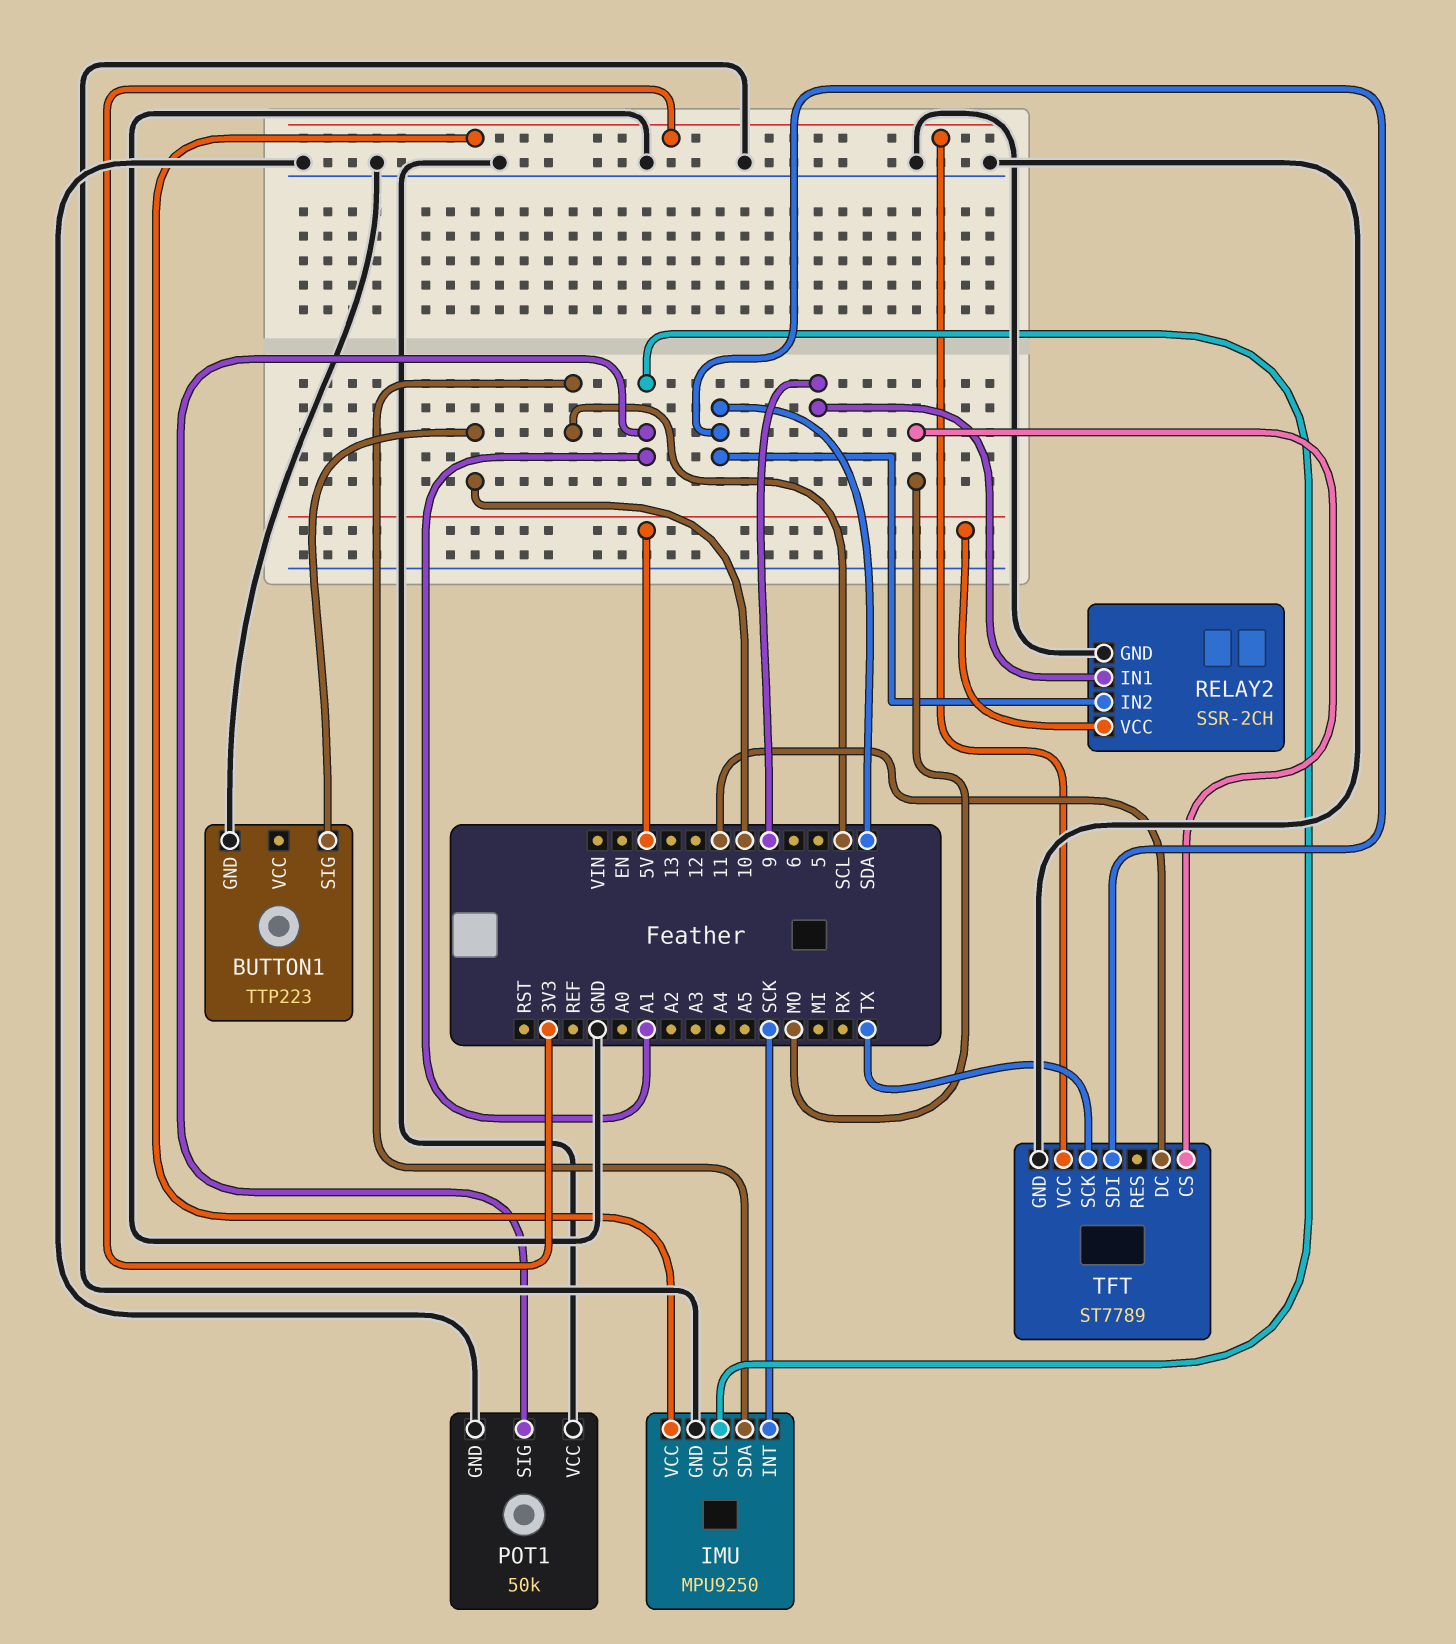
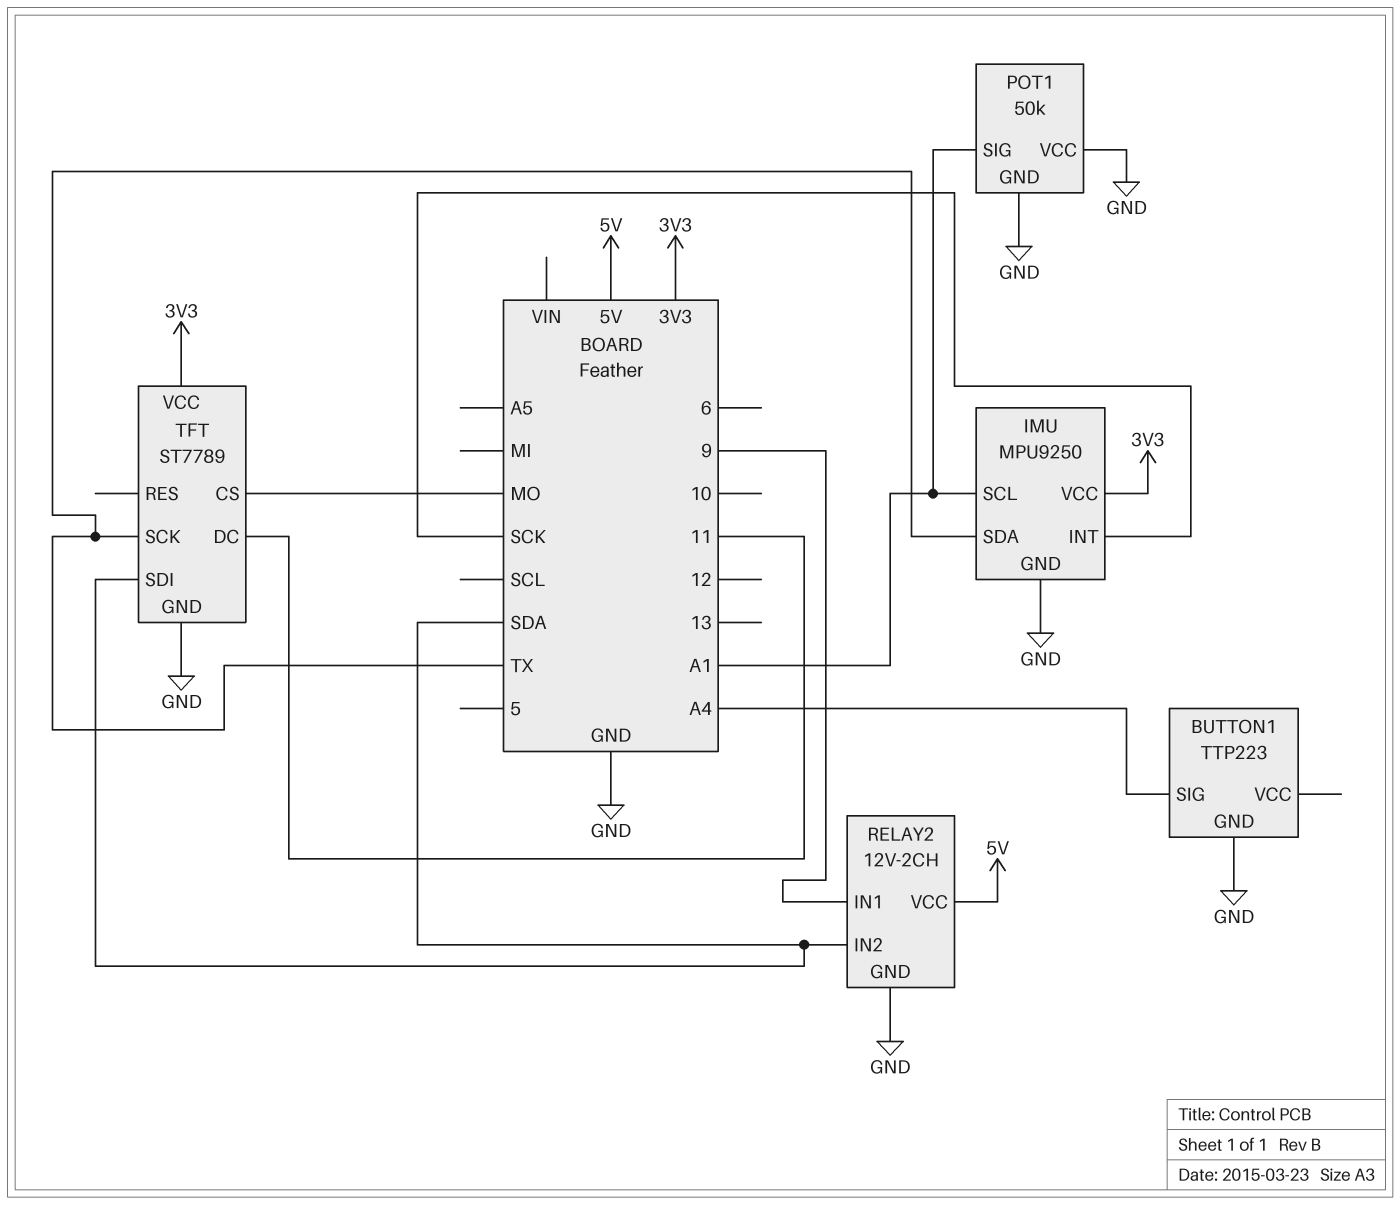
BUTTON1 pin SIG: 10 -> A4
IMU pin SDA: SCL -> TX
RELAY2: SSR-2CH -> 12V-2CH

